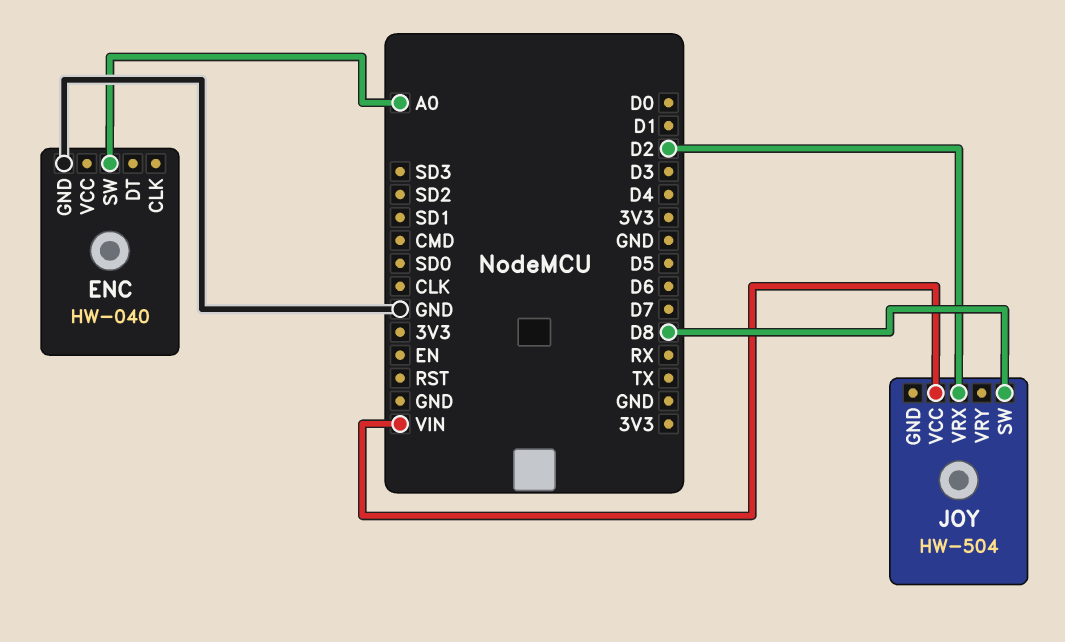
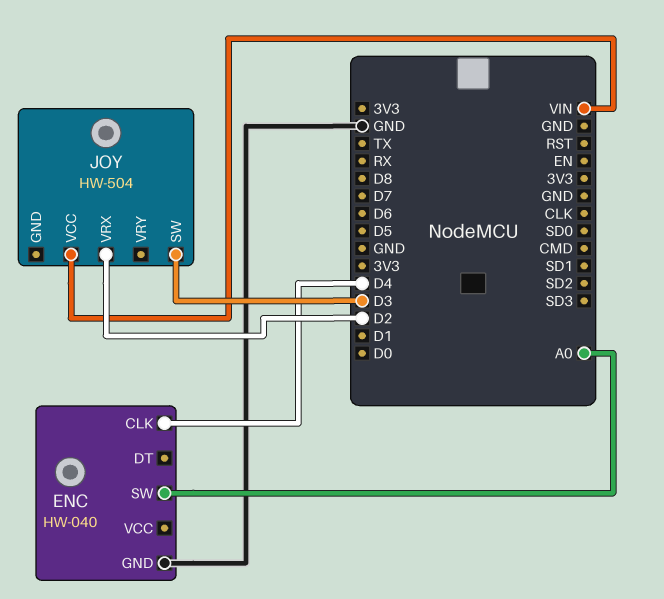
ENC pin CLK: none -> D4
JOY pin SW: D8 -> D3

